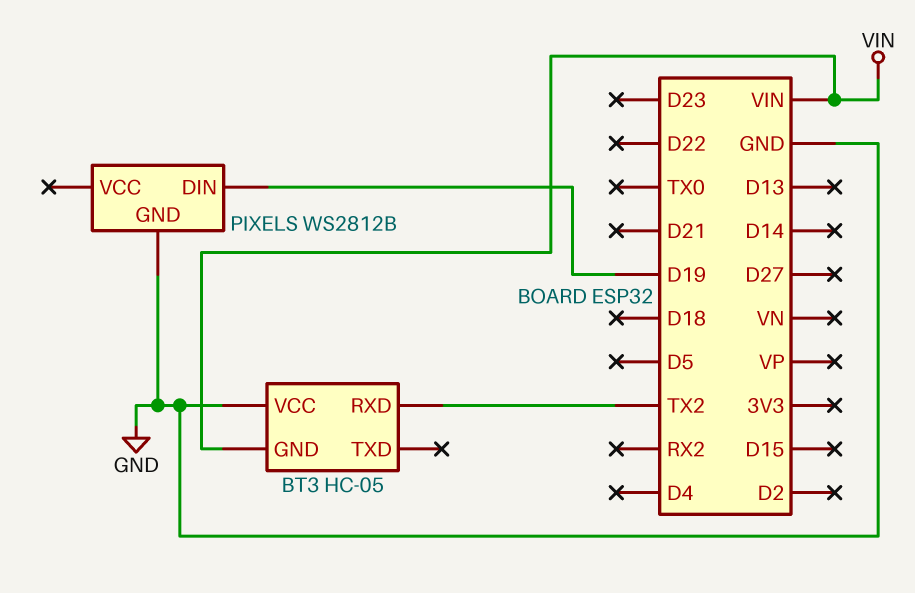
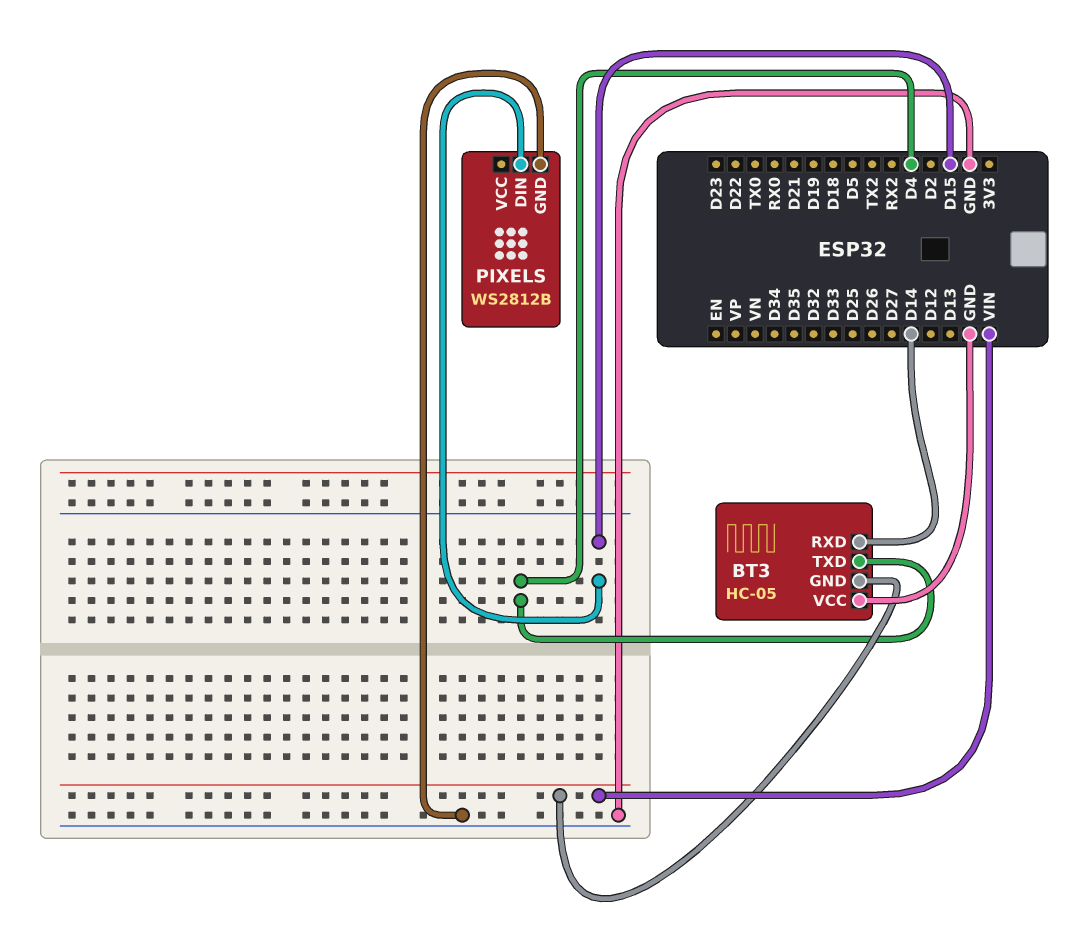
BT3 pin RXD: TX2 -> D14
BT3 pin TXD: none -> D4
PIXELS pin DIN: D19 -> D15

